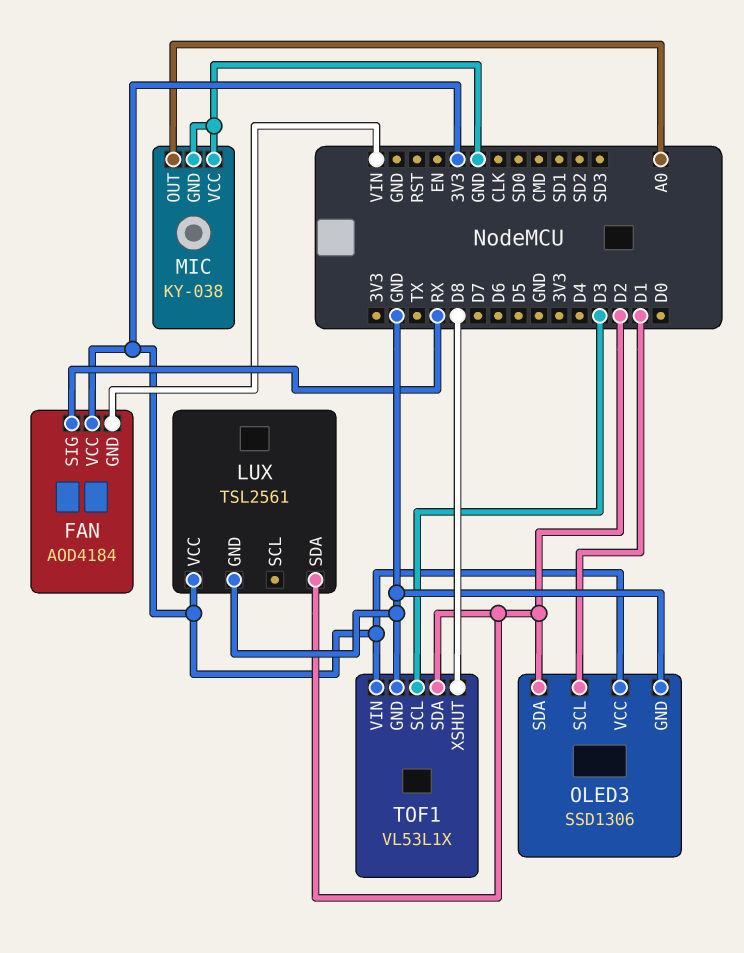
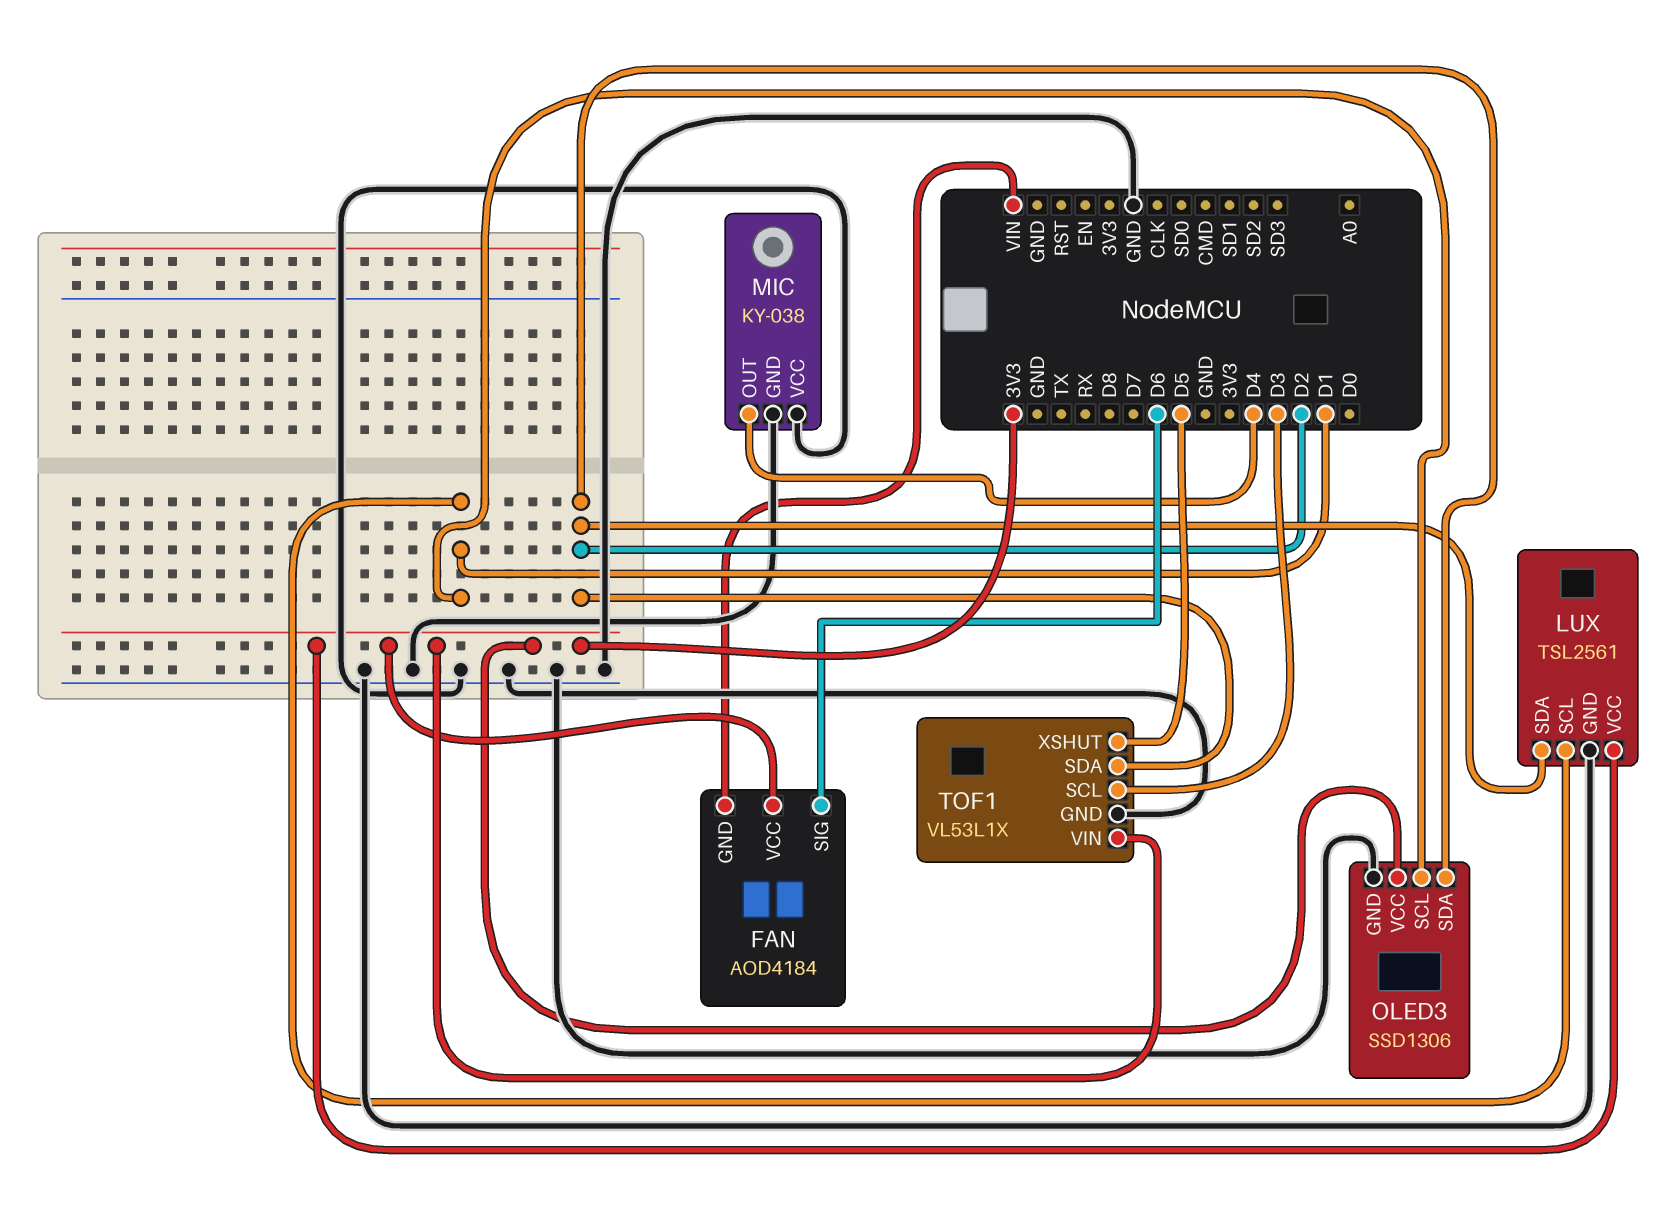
FAN pin SIG: RX -> D6
LUX pin SCL: none -> D1
MIC pin OUT: A0 -> D4
TOF1 pin XSHUT: D8 -> D5

